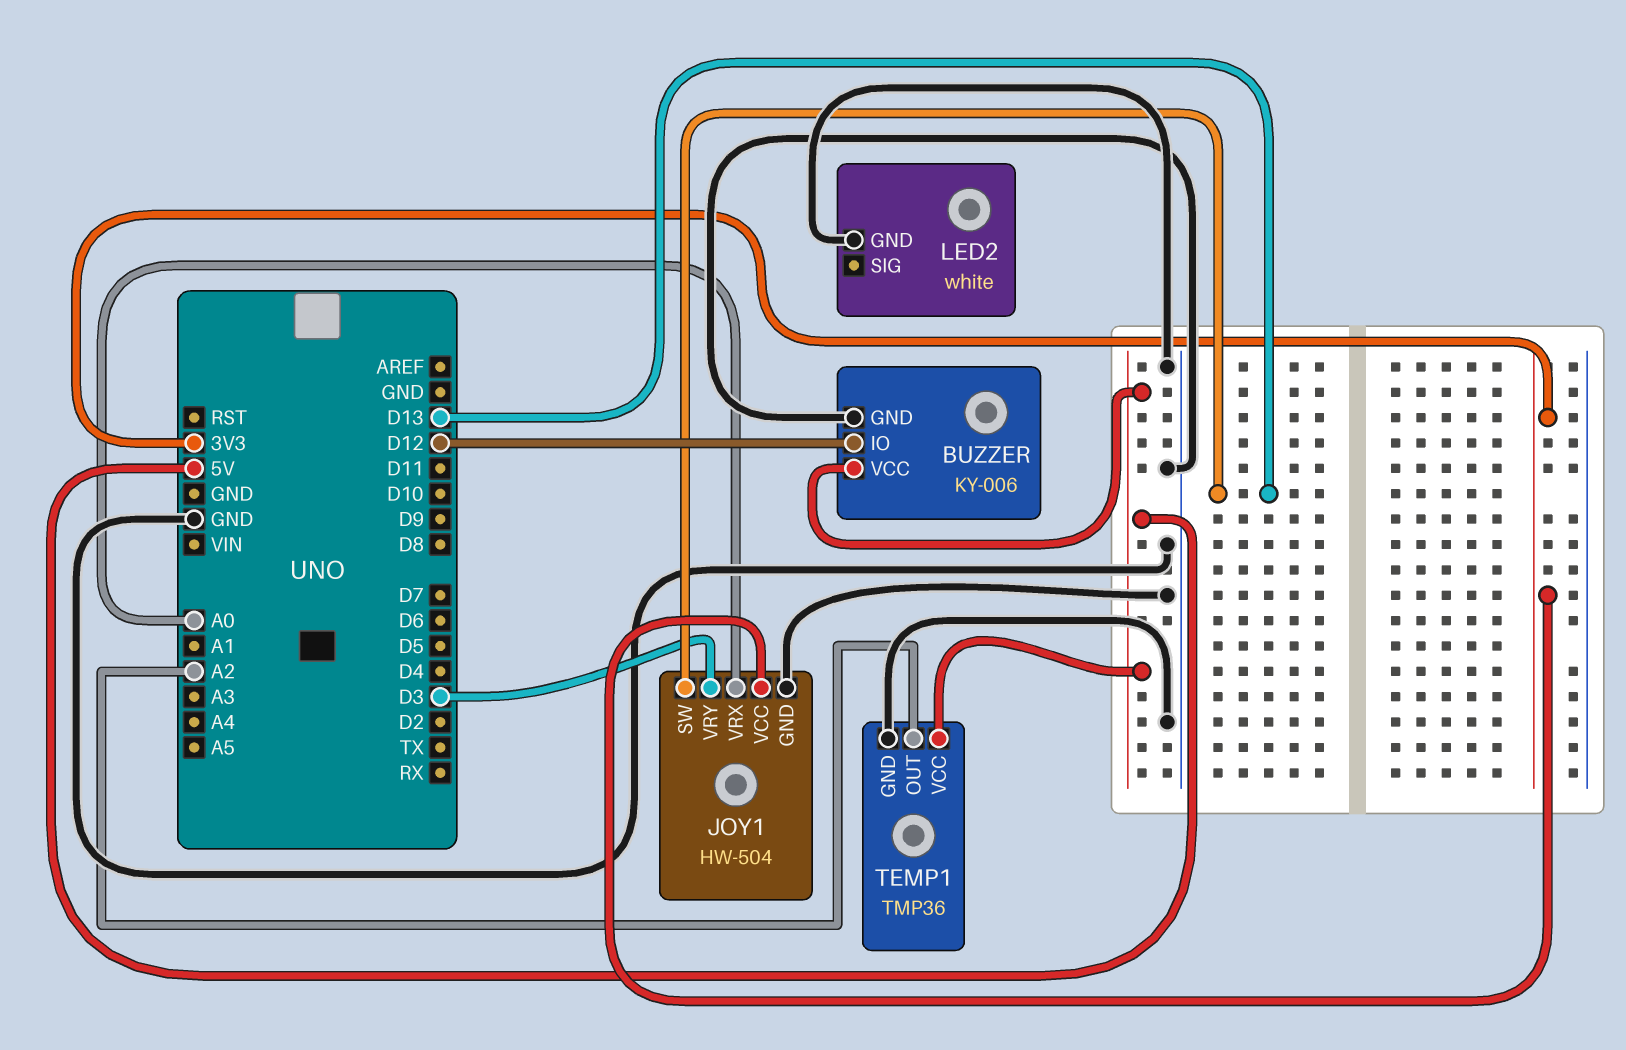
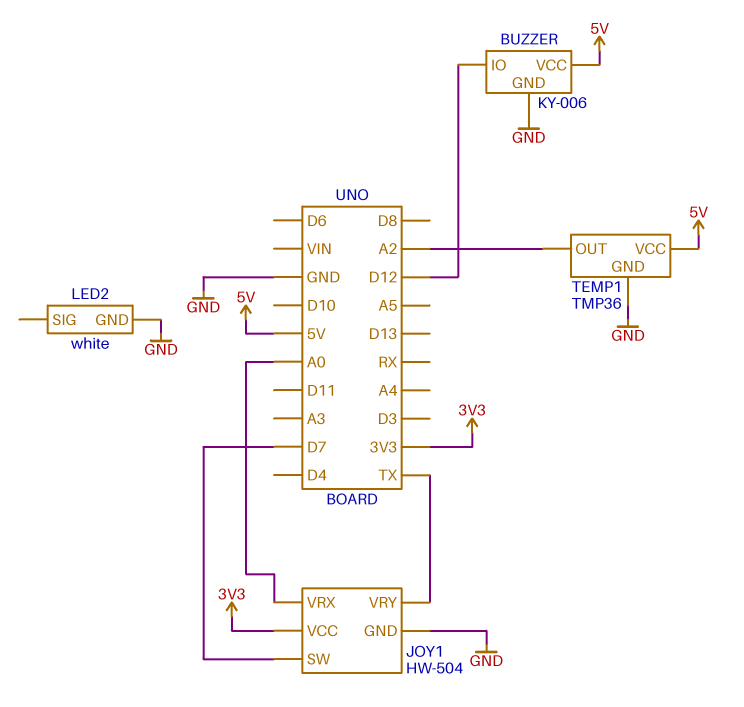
JOY1 pin SW: D13 -> D7
JOY1 pin VRY: D3 -> TX

